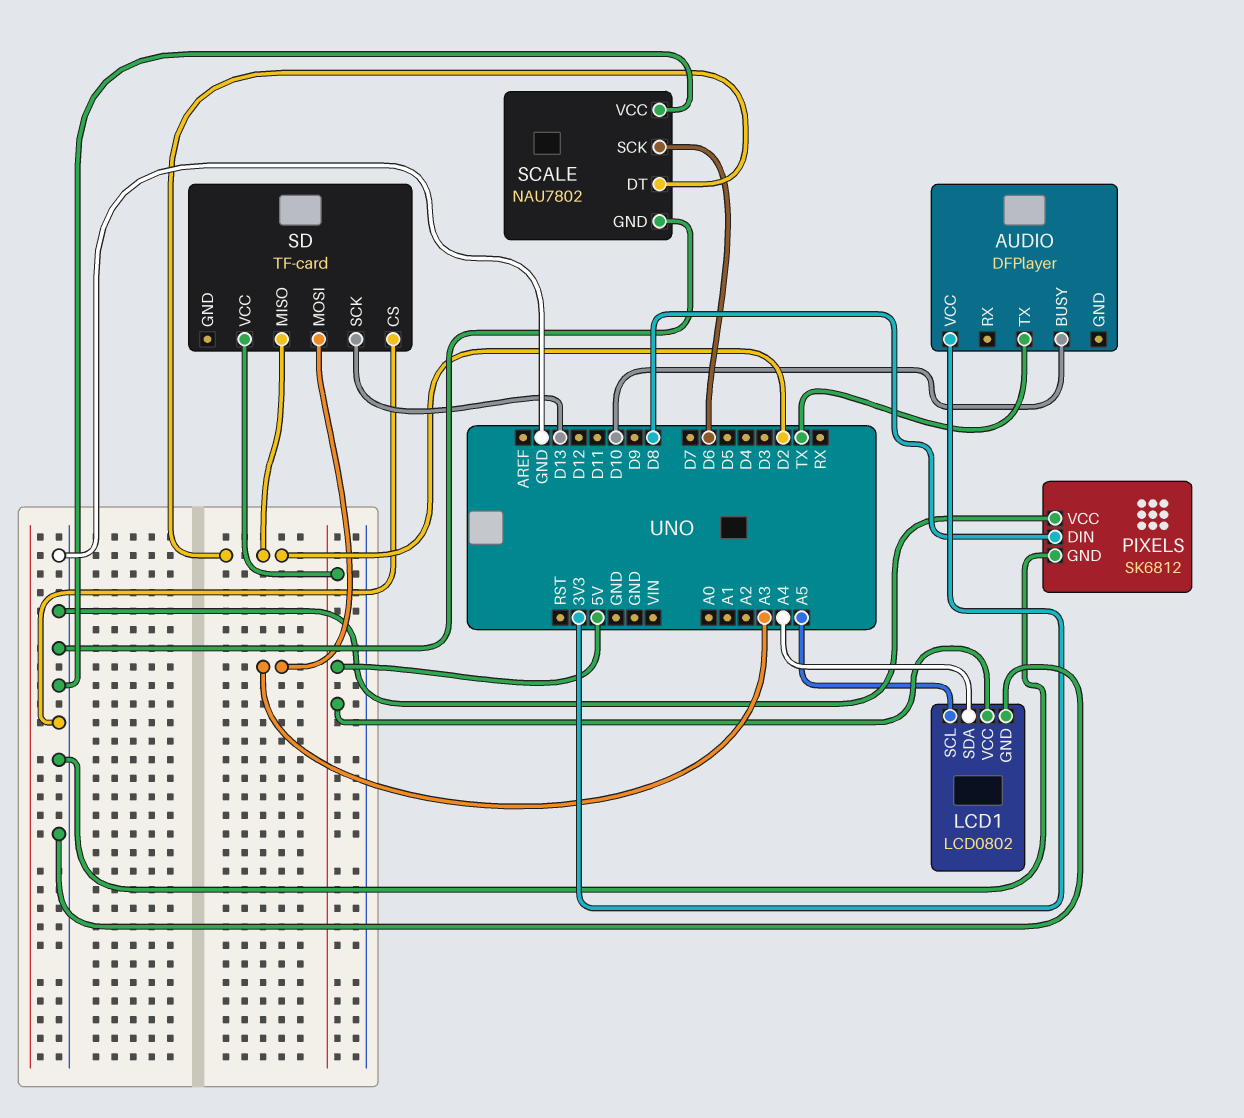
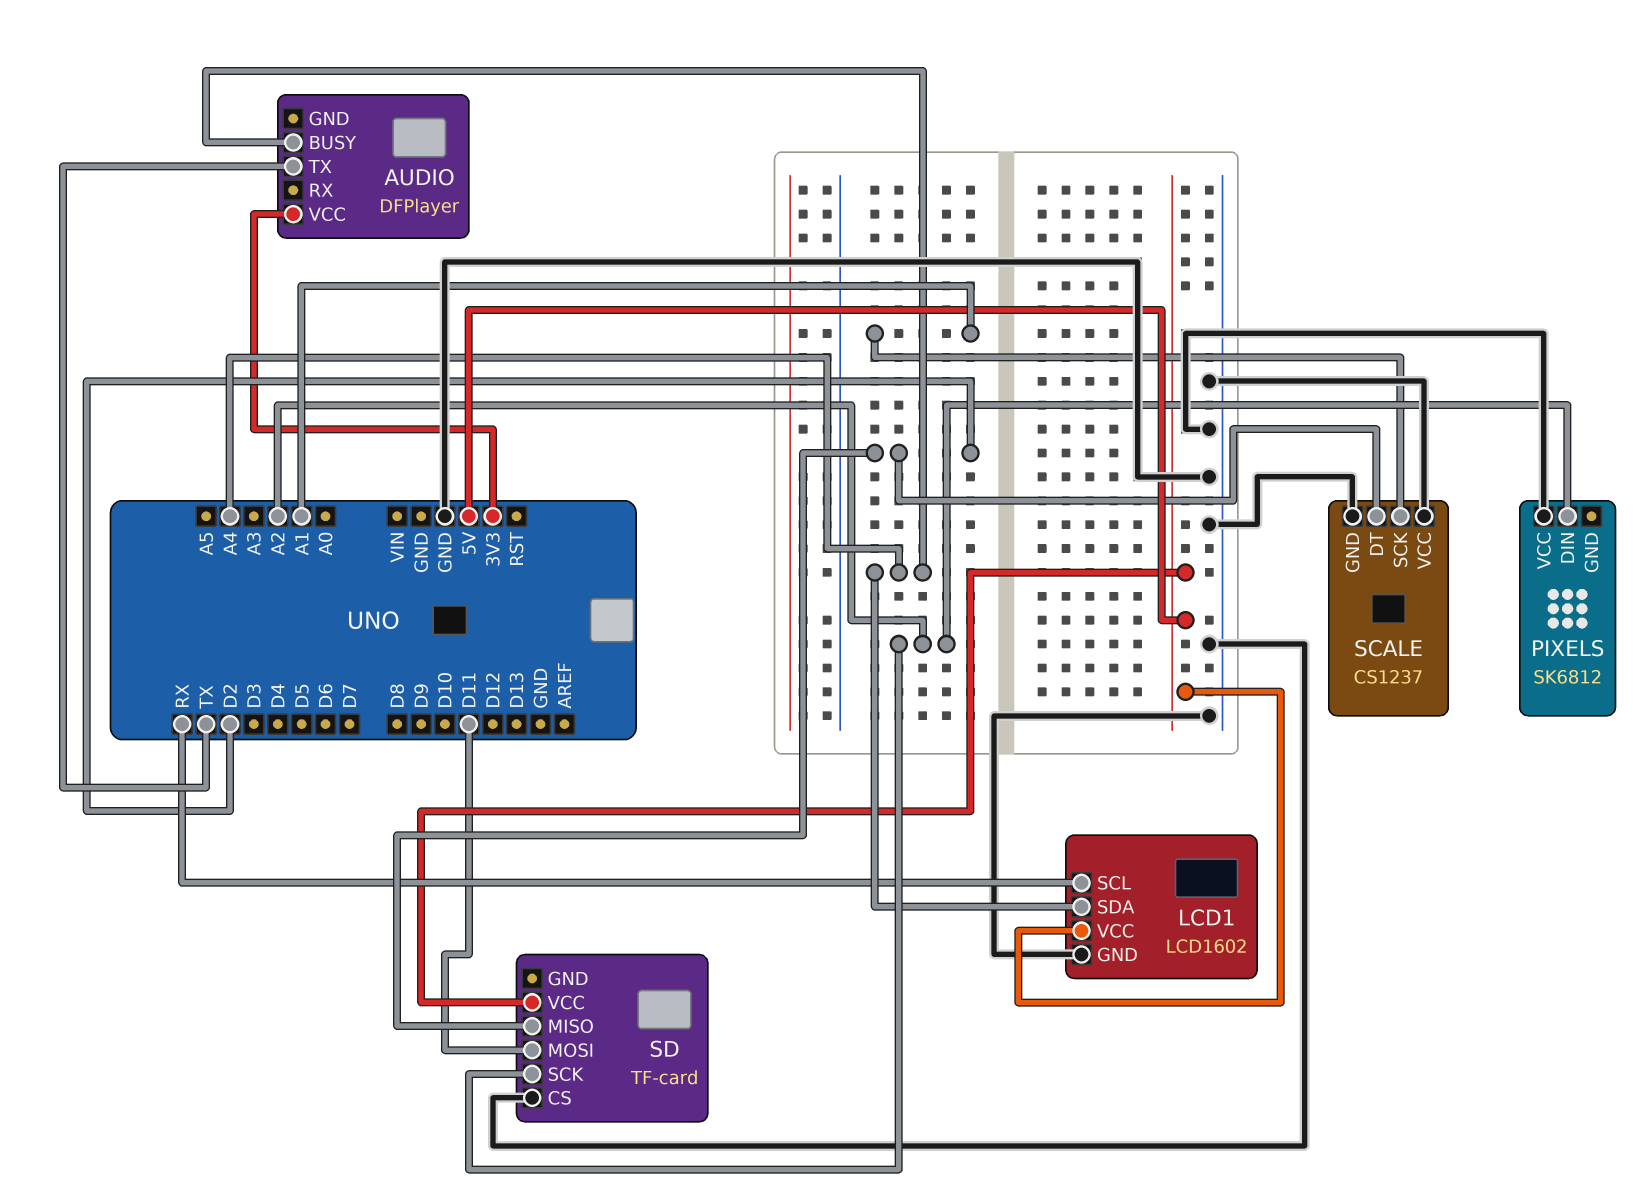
AUDIO pin BUSY: D10 -> A4
LCD1: LCD0802 -> LCD1602
LCD1 pin SCL: A5 -> RX
PIXELS pin DIN: D8 -> A2
PIXELS pin GND: GND -> none
SCALE: NAU7802 -> CS1237
SCALE pin SCK: D6 -> A1
SD pin MOSI: A3 -> D11
SD pin SCK: D13 -> A2

